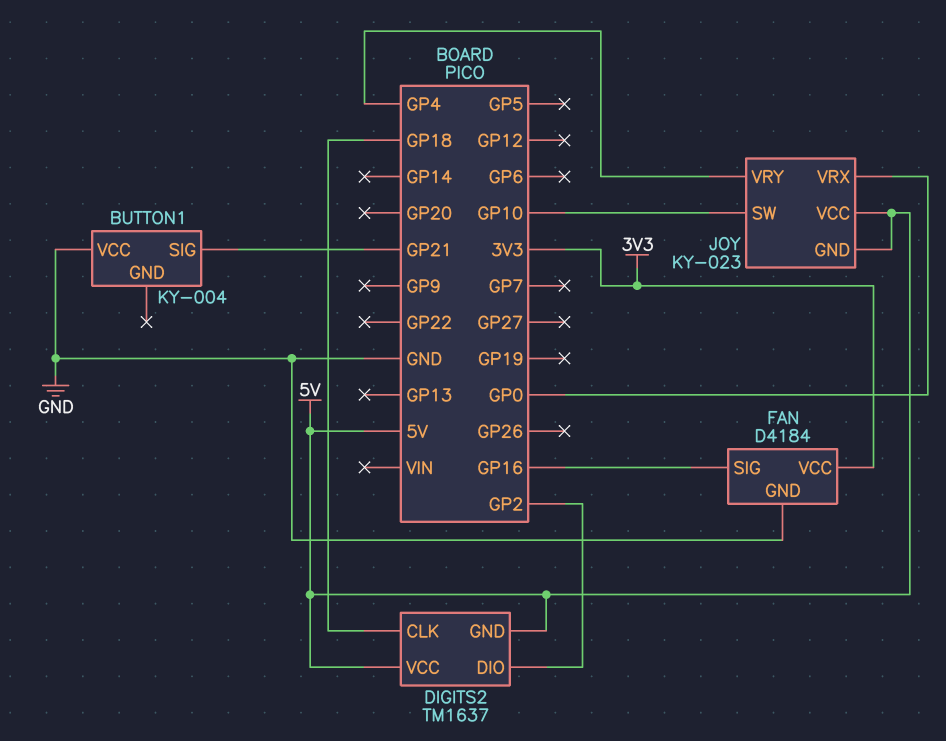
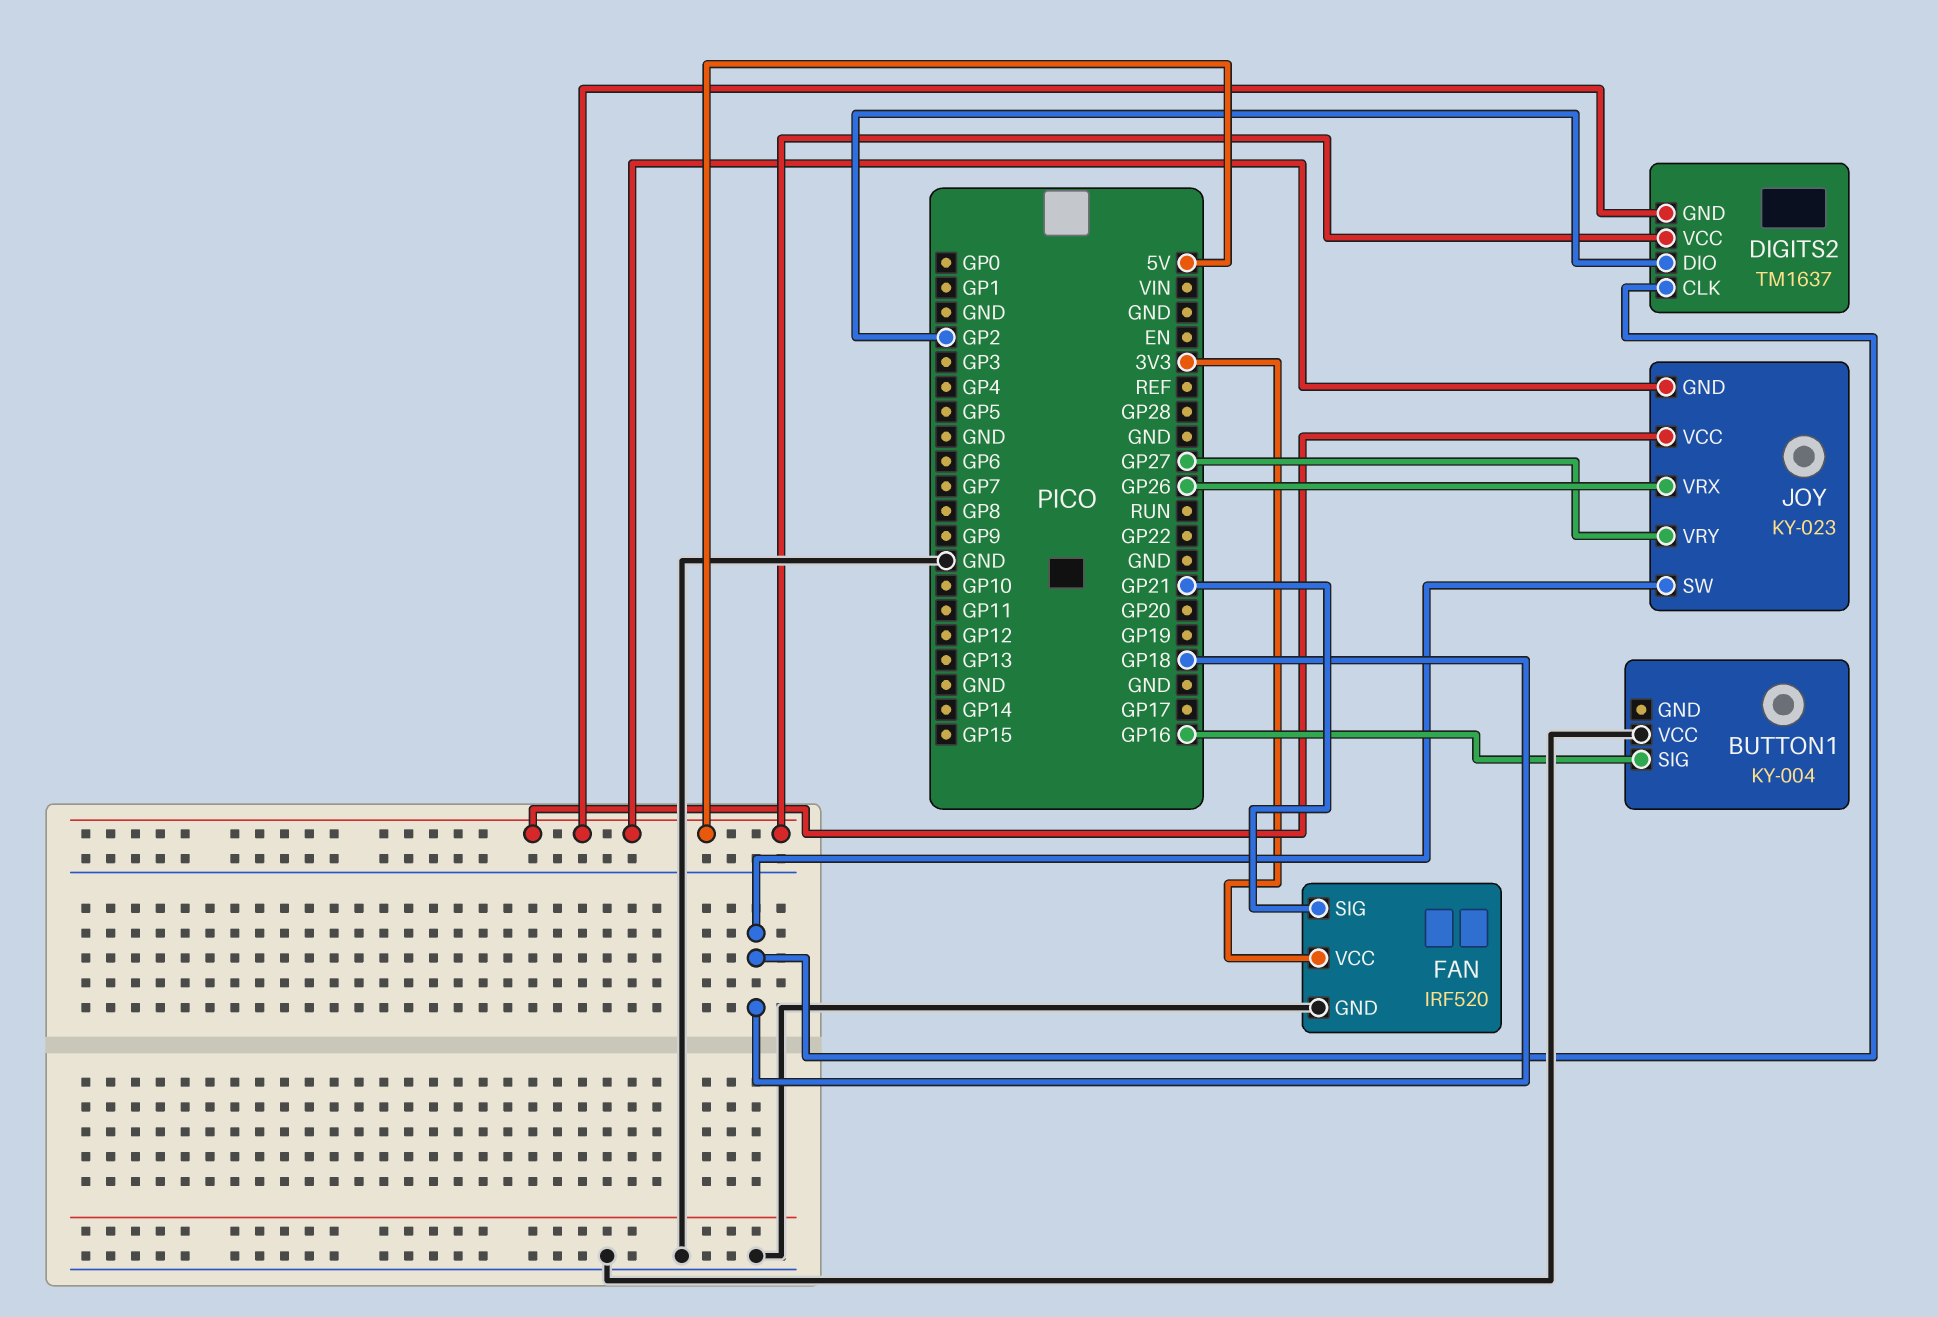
BUTTON1 pin SIG: GP21 -> GP16
FAN: D4184 -> IRF520
FAN pin SIG: GP16 -> GP21
JOY pin SW: GP10 -> GP18
JOY pin VRX: GP0 -> GP26
JOY pin VRY: GP4 -> GP27

